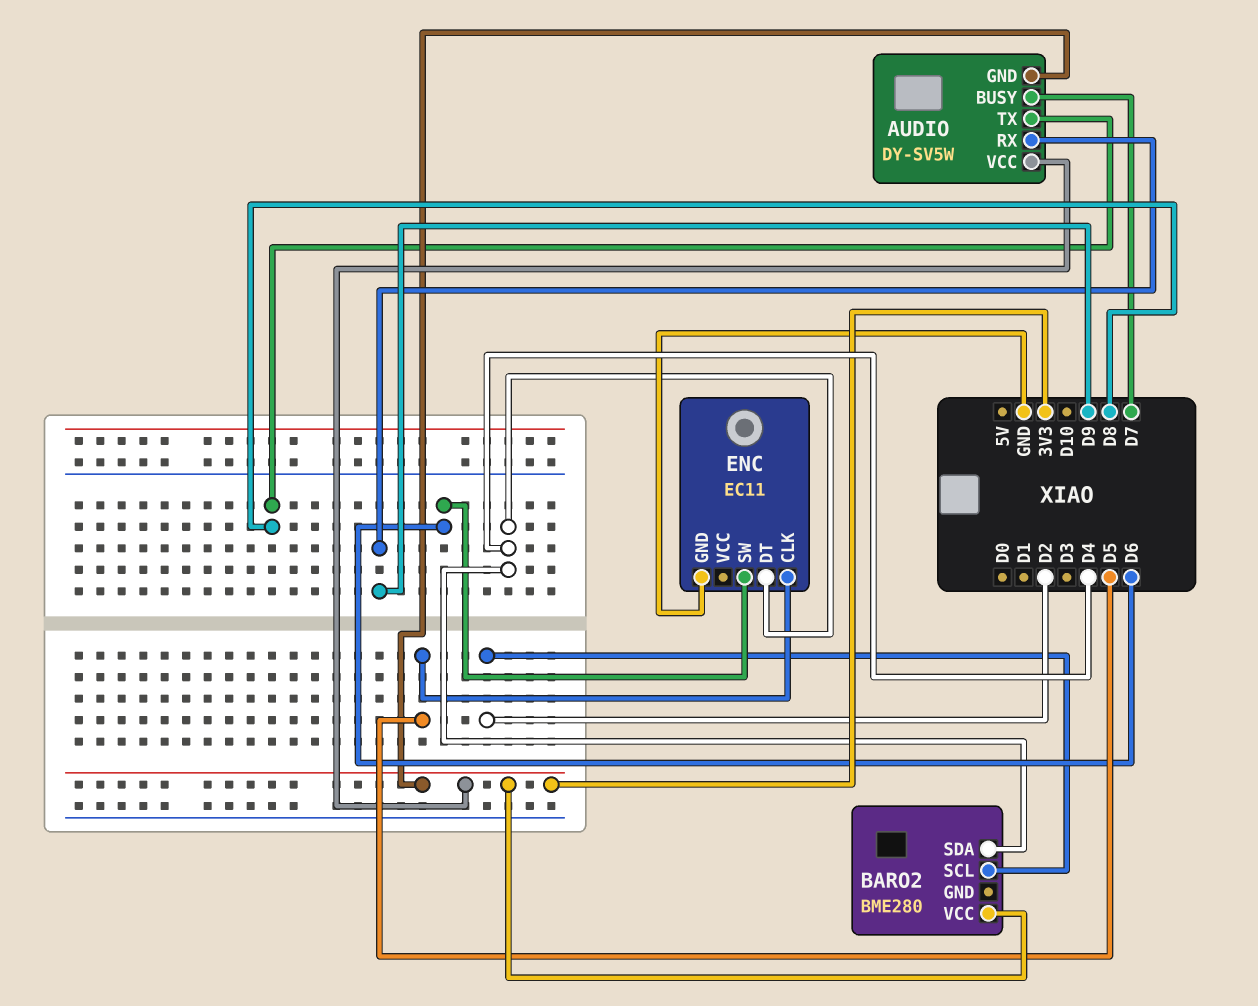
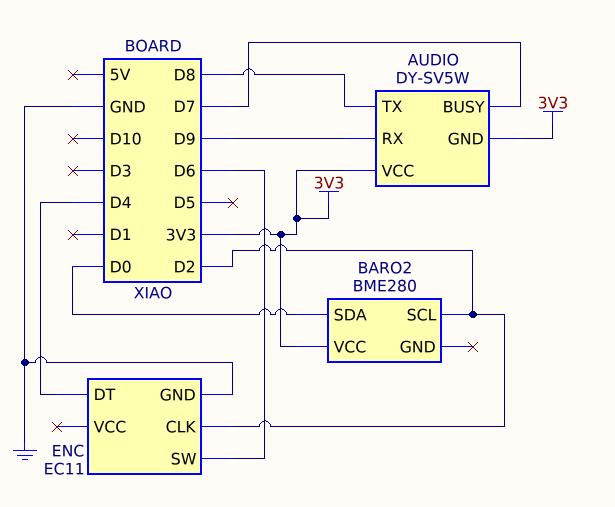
BARO2 pin SDA: D4 -> D0
ENC pin CLK: D5 -> D2

